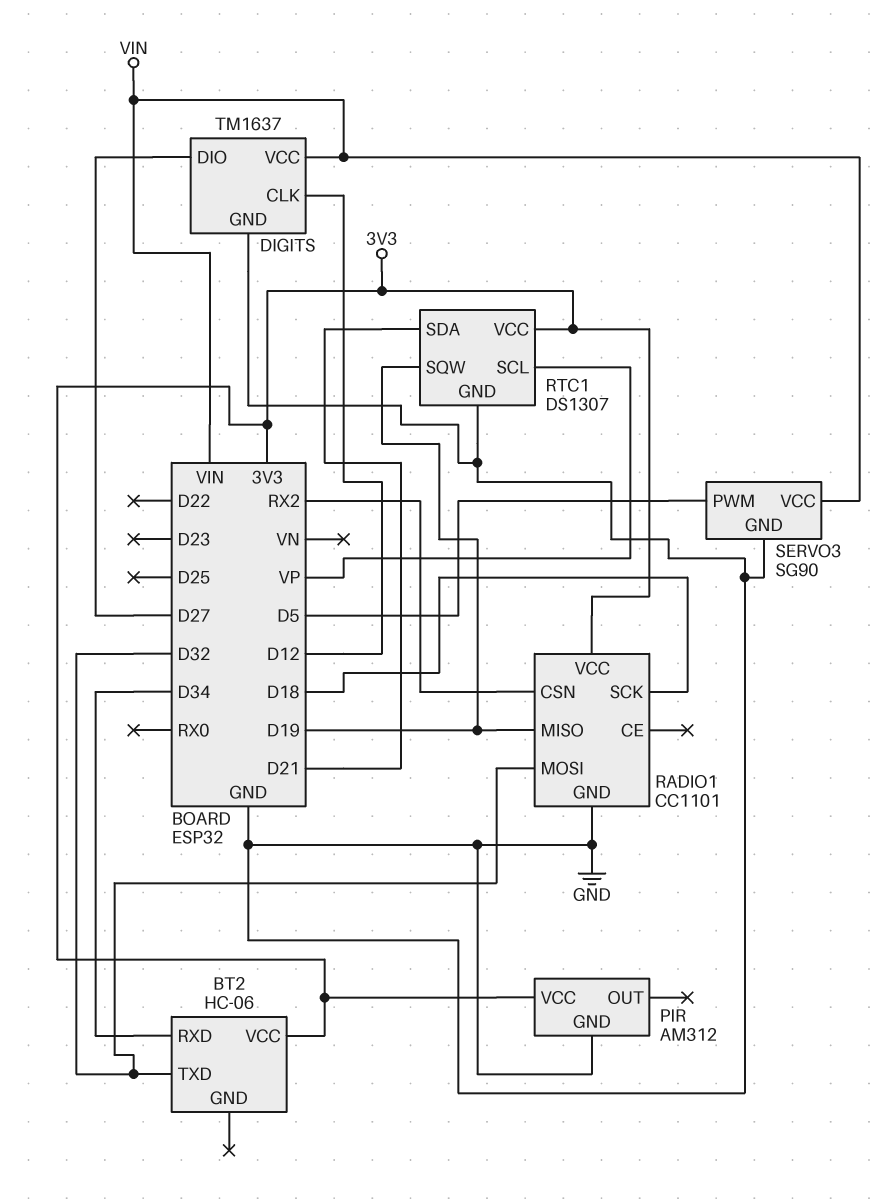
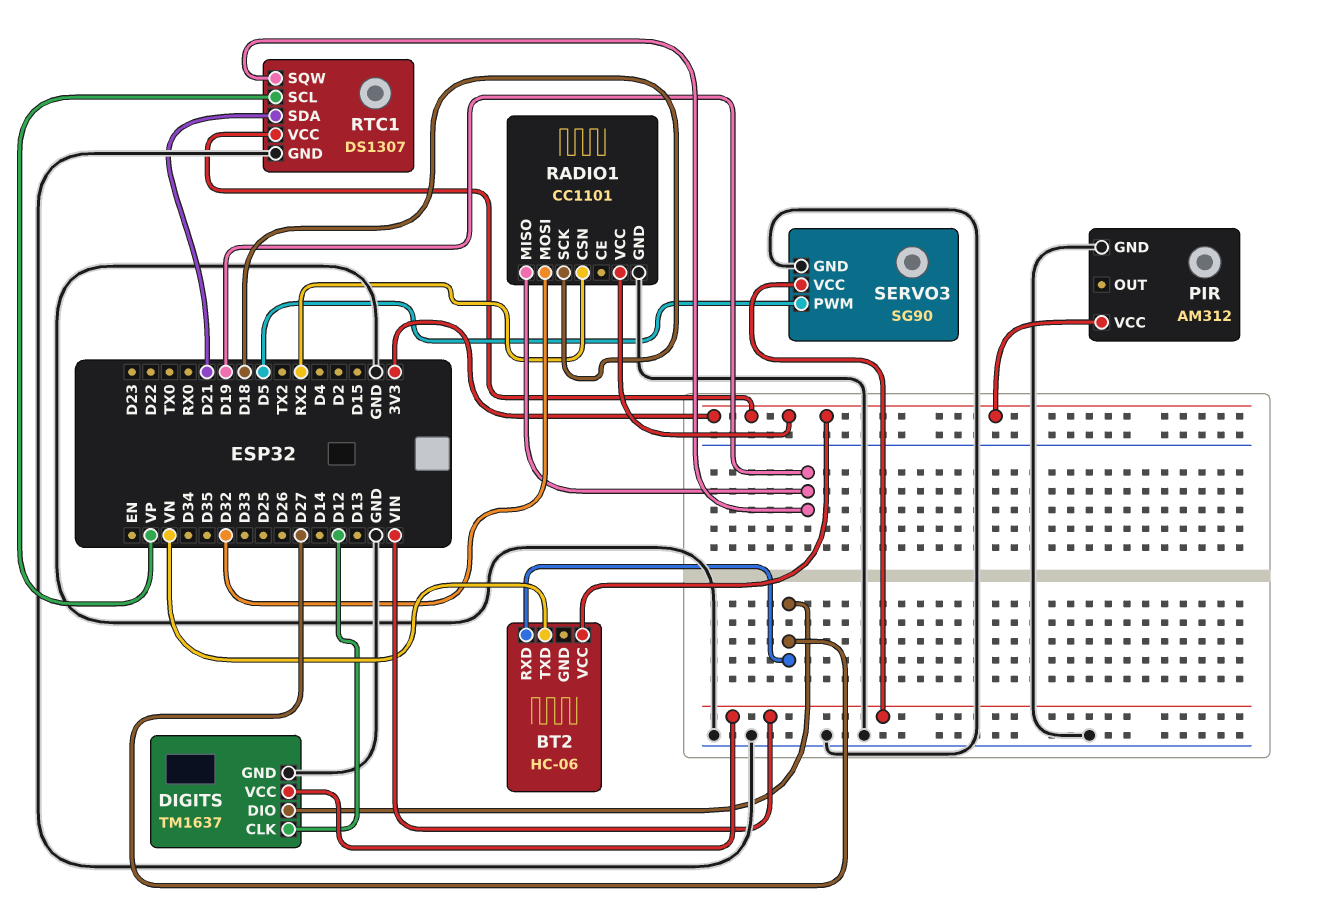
BT2 pin RXD: D34 -> D27
BT2 pin TXD: D32 -> VN

